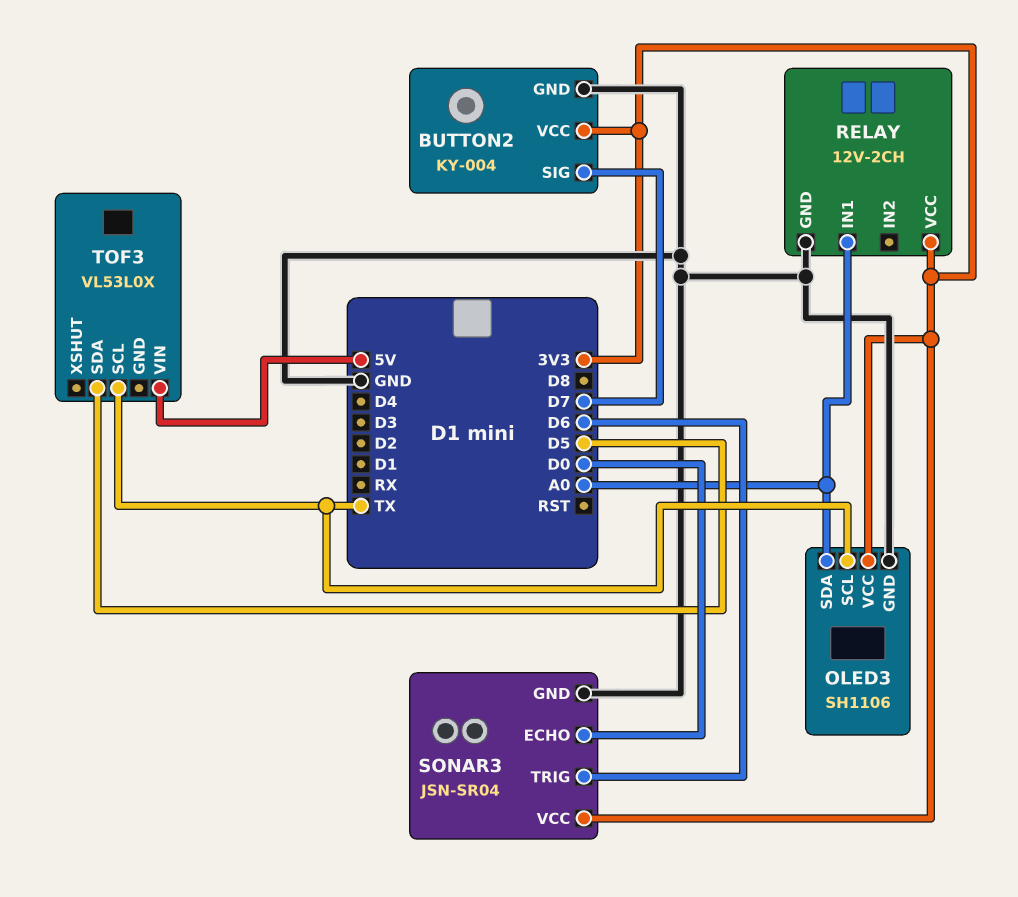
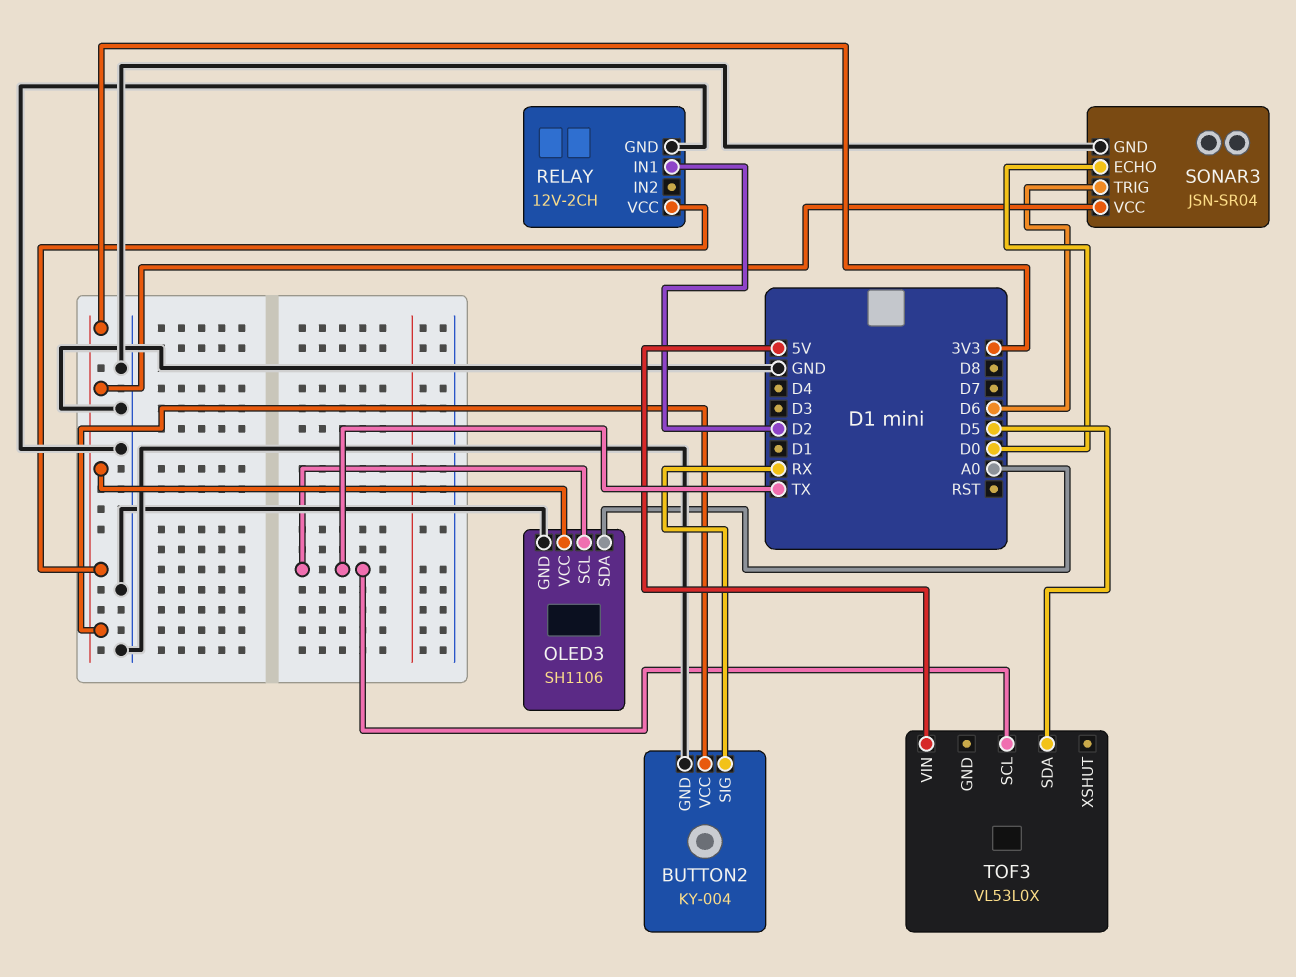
BUTTON2 pin SIG: D7 -> RX
RELAY pin IN1: A0 -> D2

